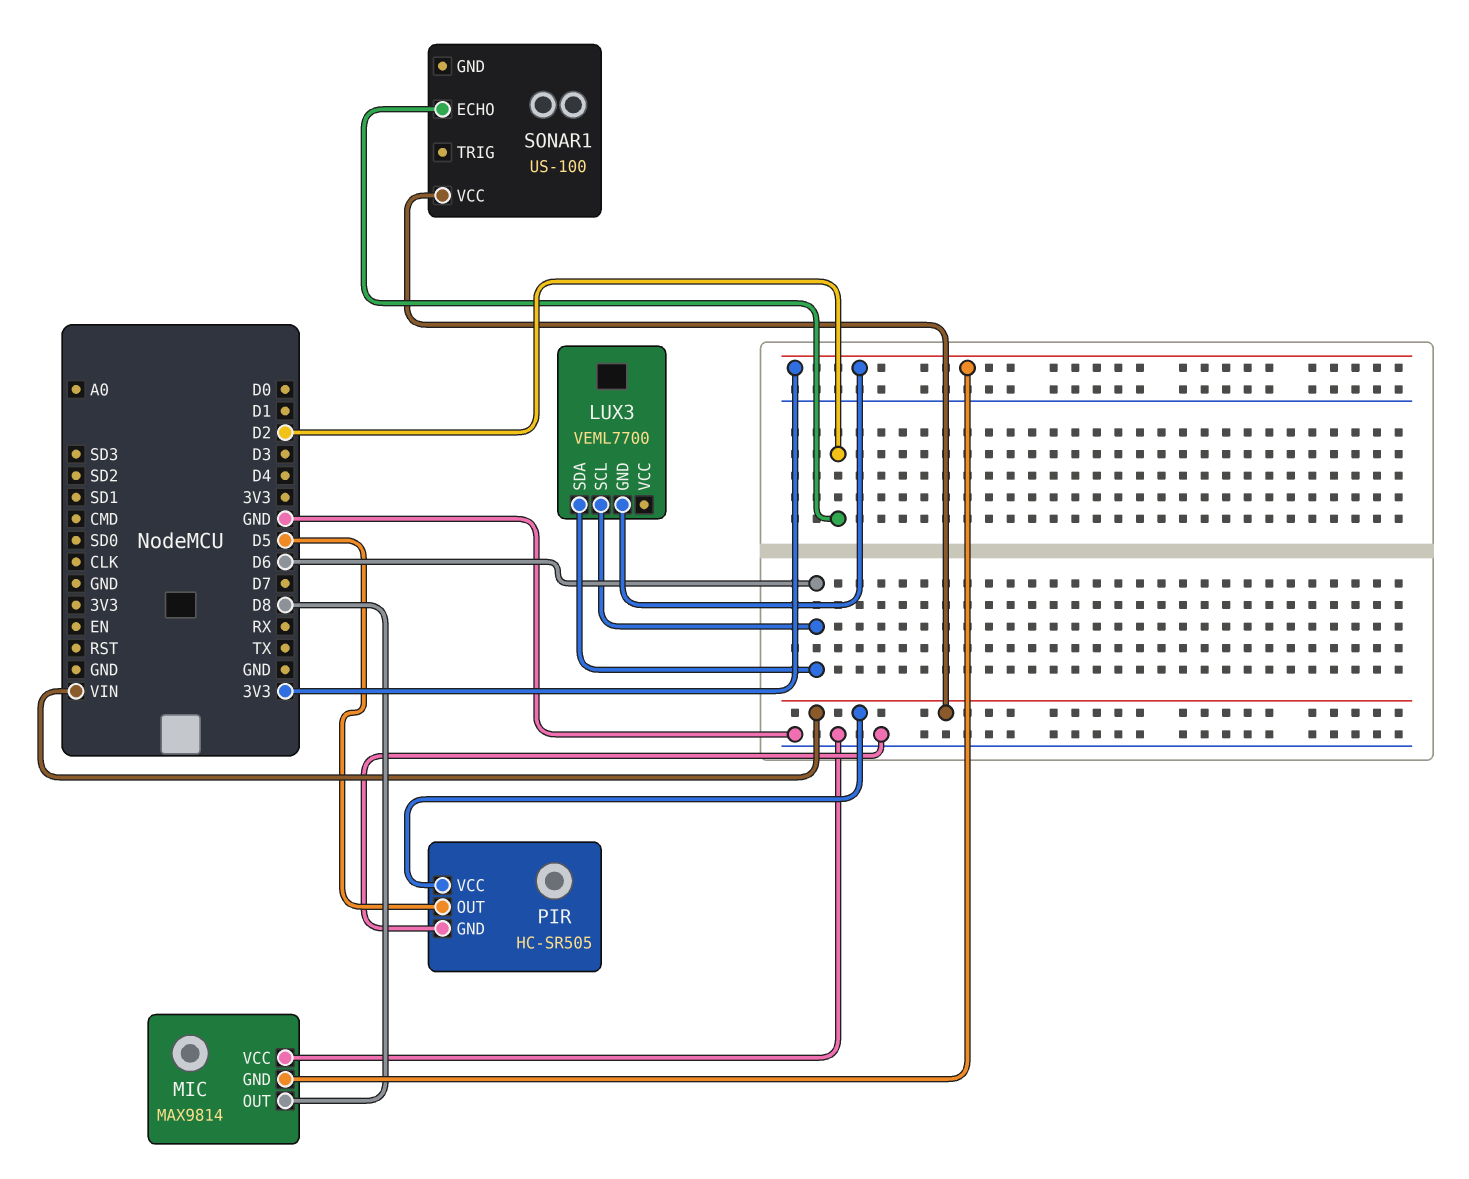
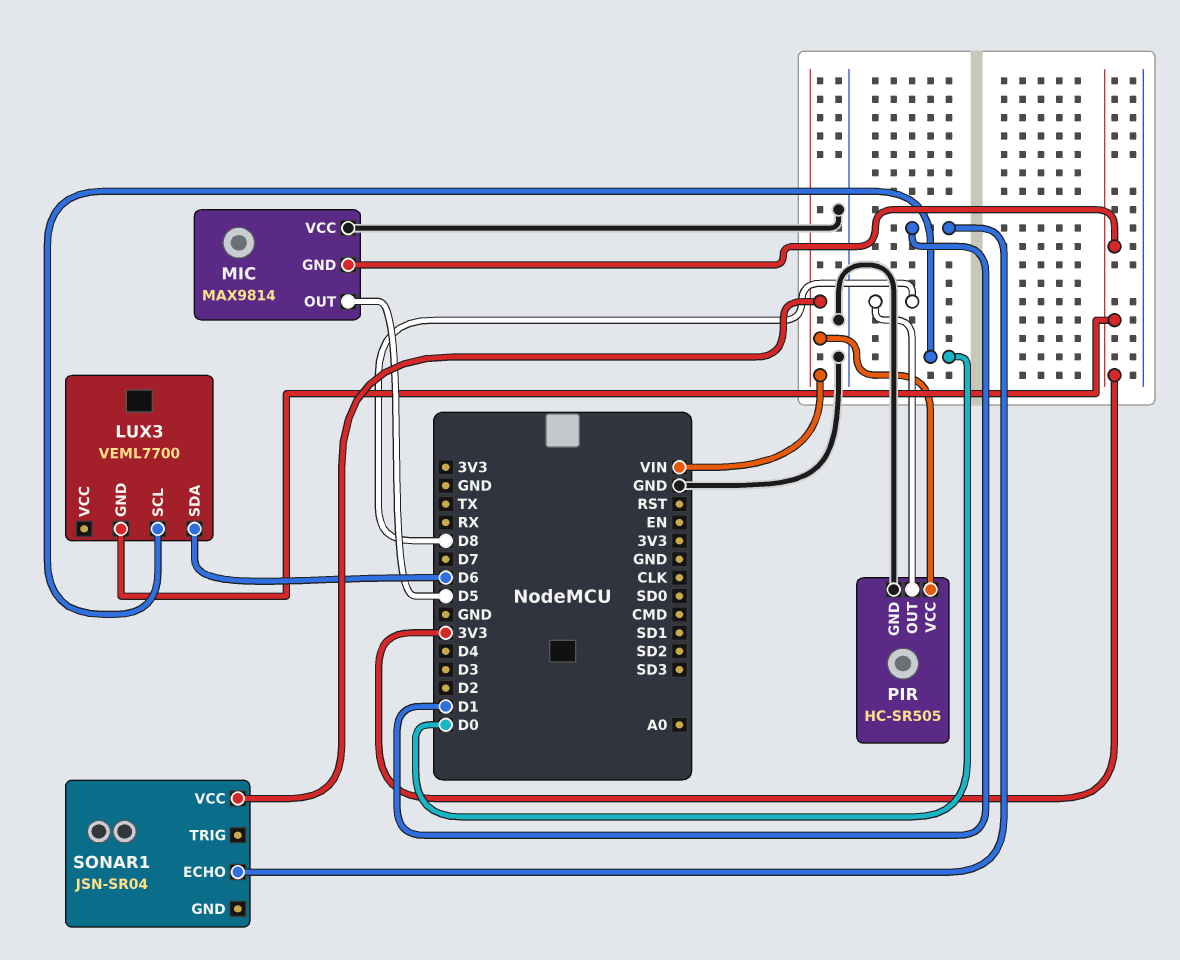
LUX3 pin SCL: D6 -> D0
MIC pin OUT: D8 -> D5
PIR pin OUT: D5 -> D8
SONAR1: US-100 -> JSN-SR04
SONAR1 pin ECHO: D2 -> D1

